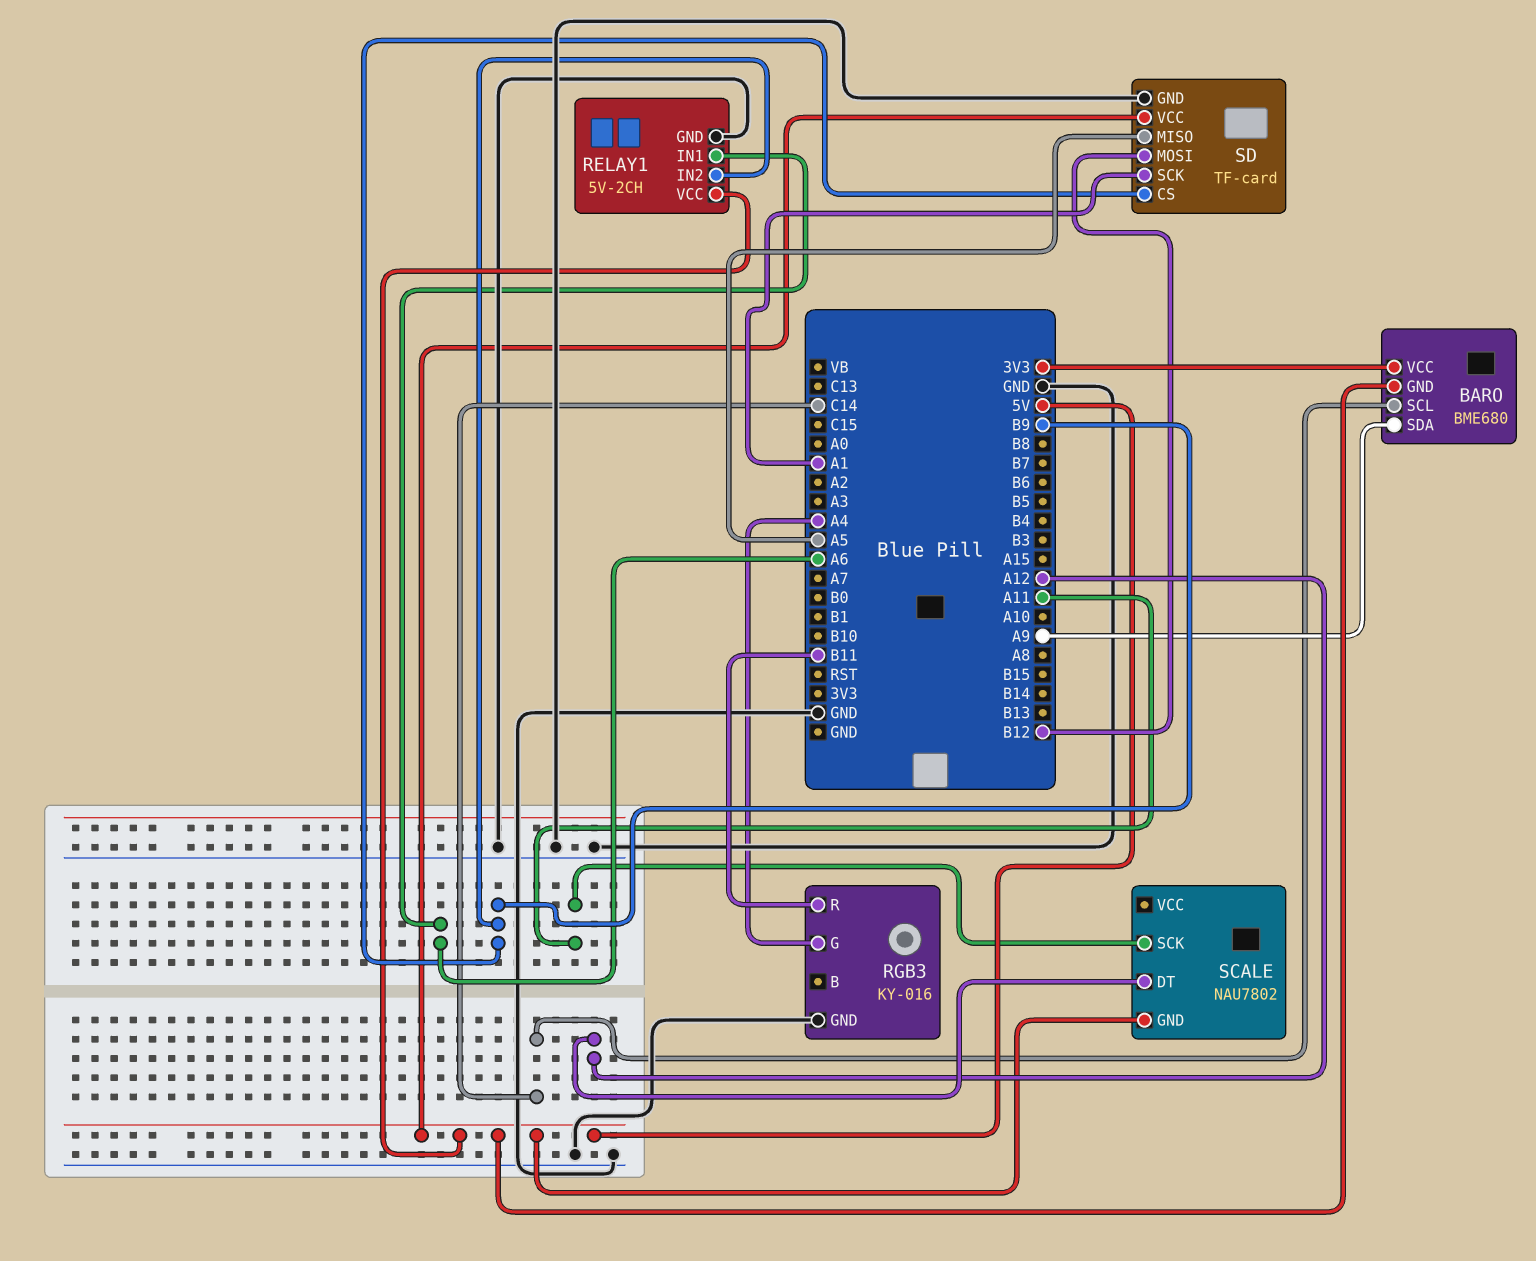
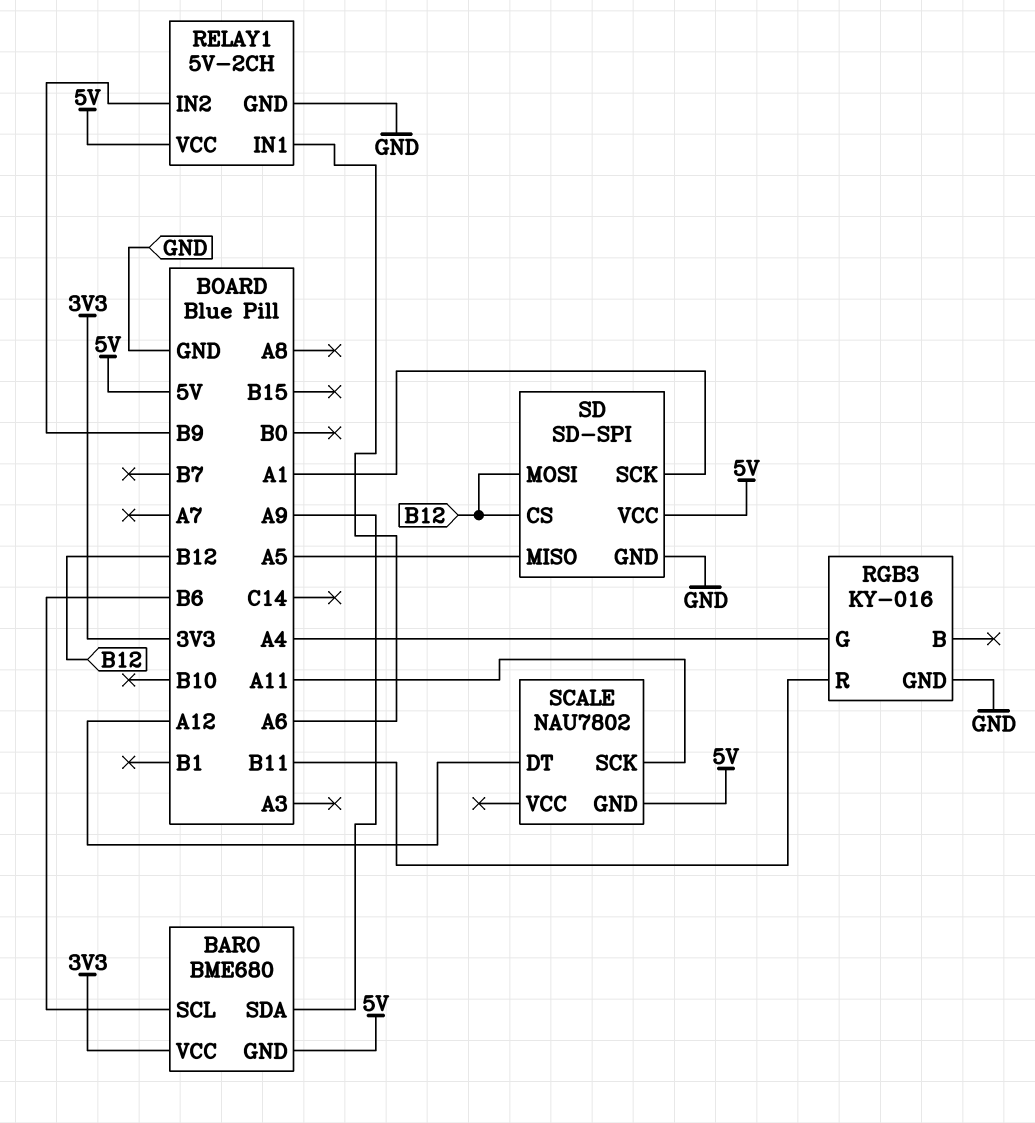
BARO pin SCL: C14 -> B6
SD: TF-card -> SD-SPI
SD pin CS: B9 -> B12

